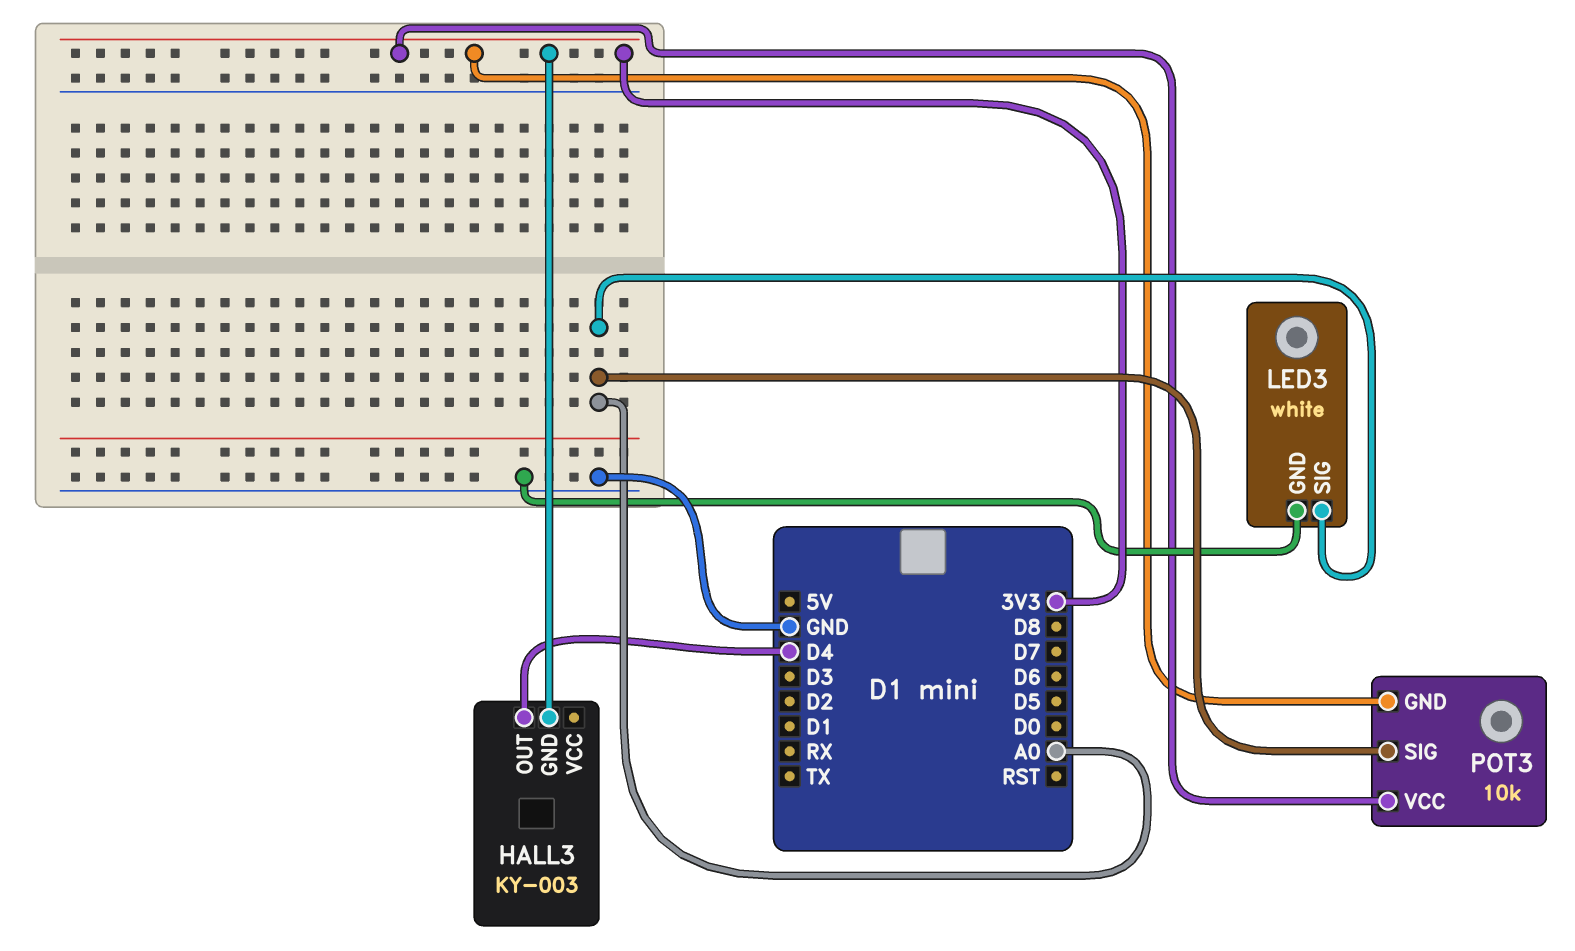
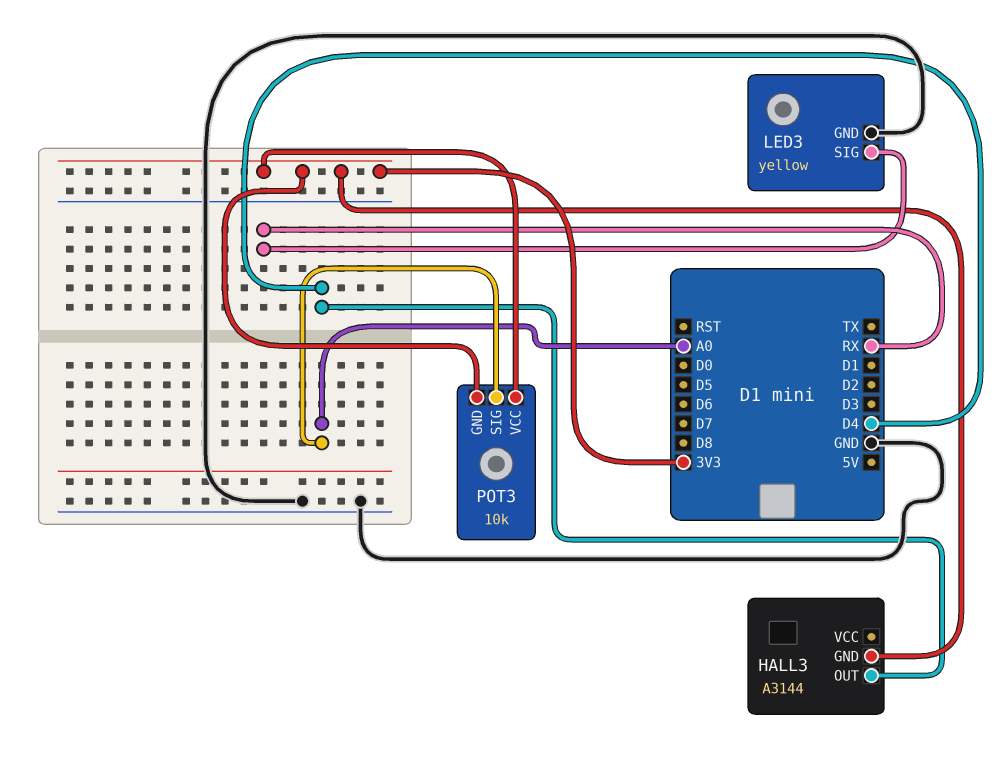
HALL3: KY-003 -> A3144
LED3: white -> yellow
LED3 pin SIG: A0 -> RX

